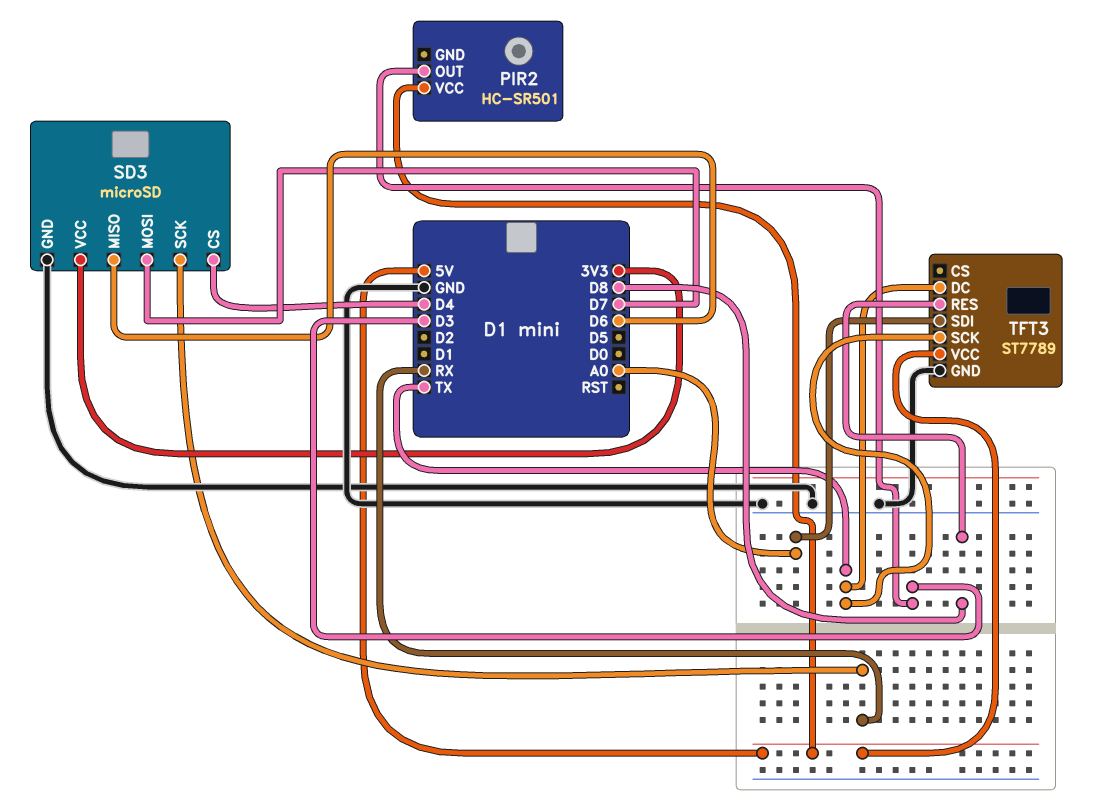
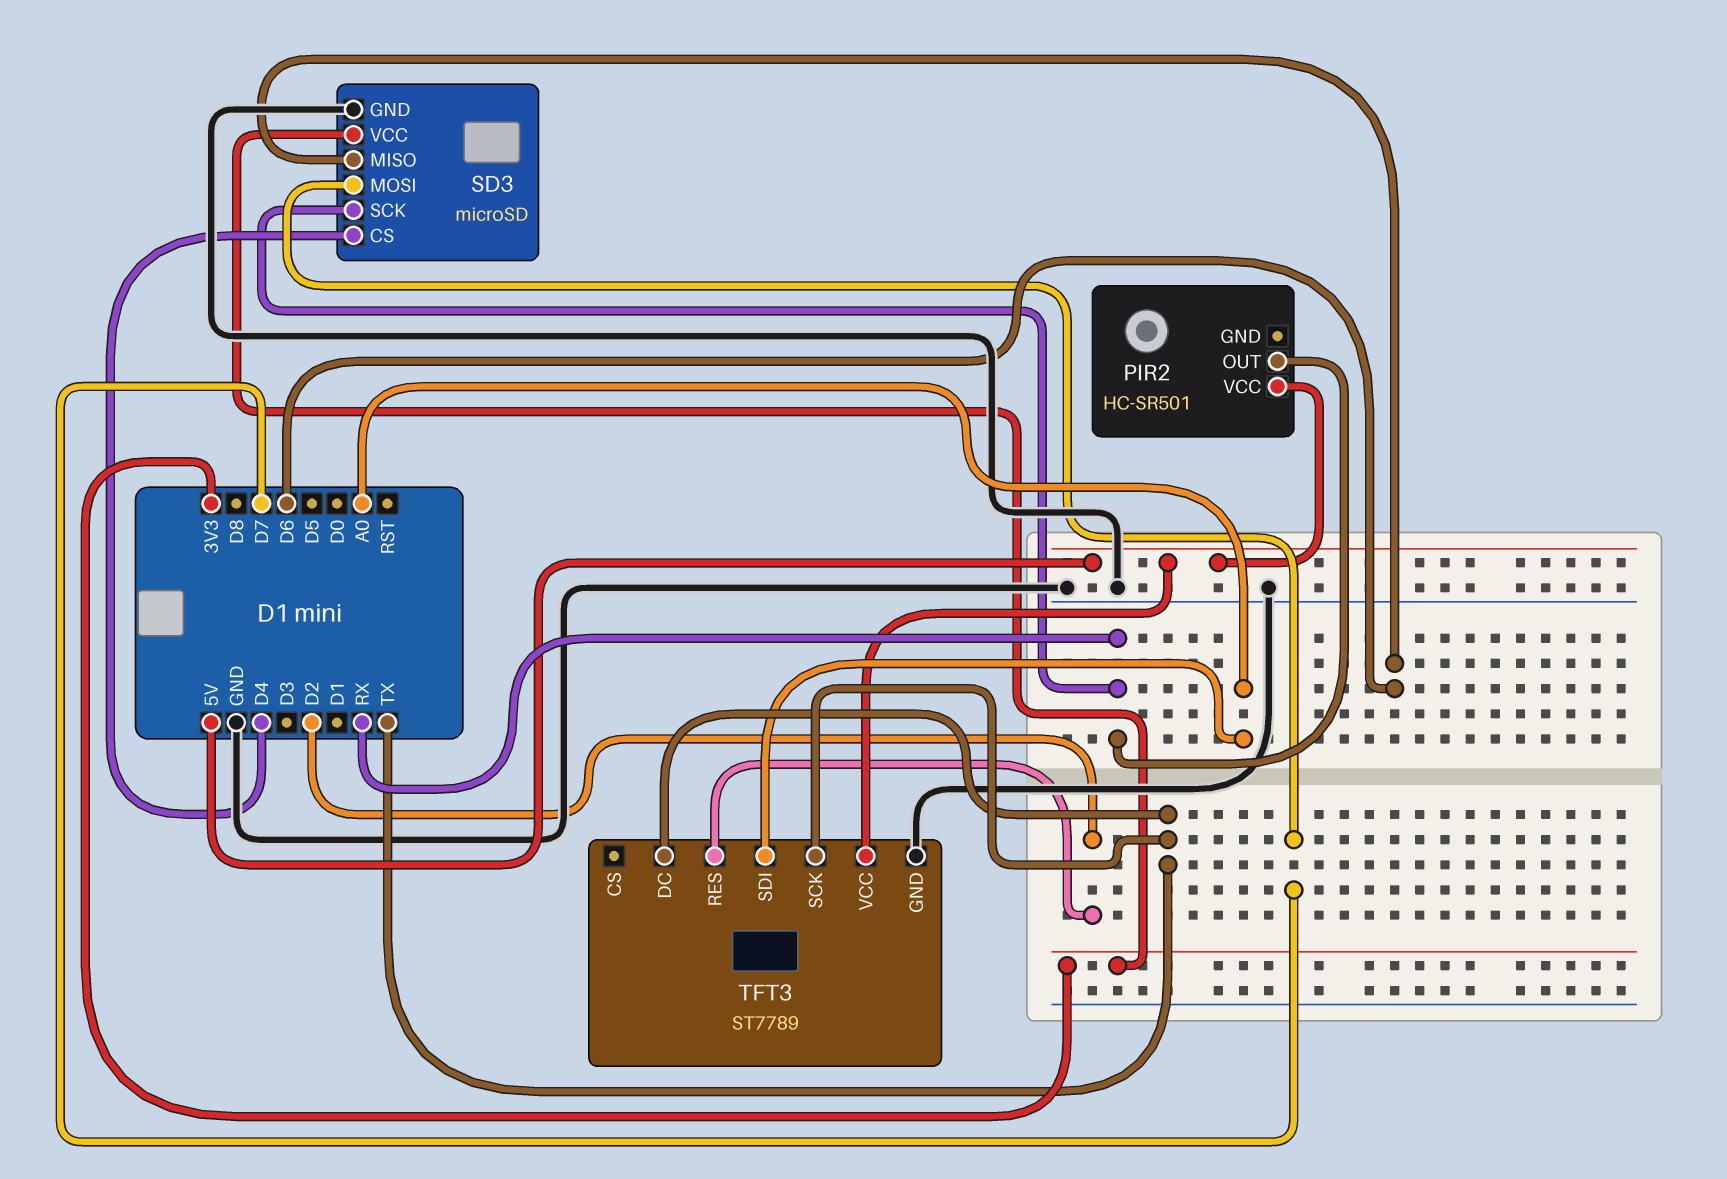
PIR2 pin OUT: D3 -> RX
TFT3 pin RES: D8 -> D2

